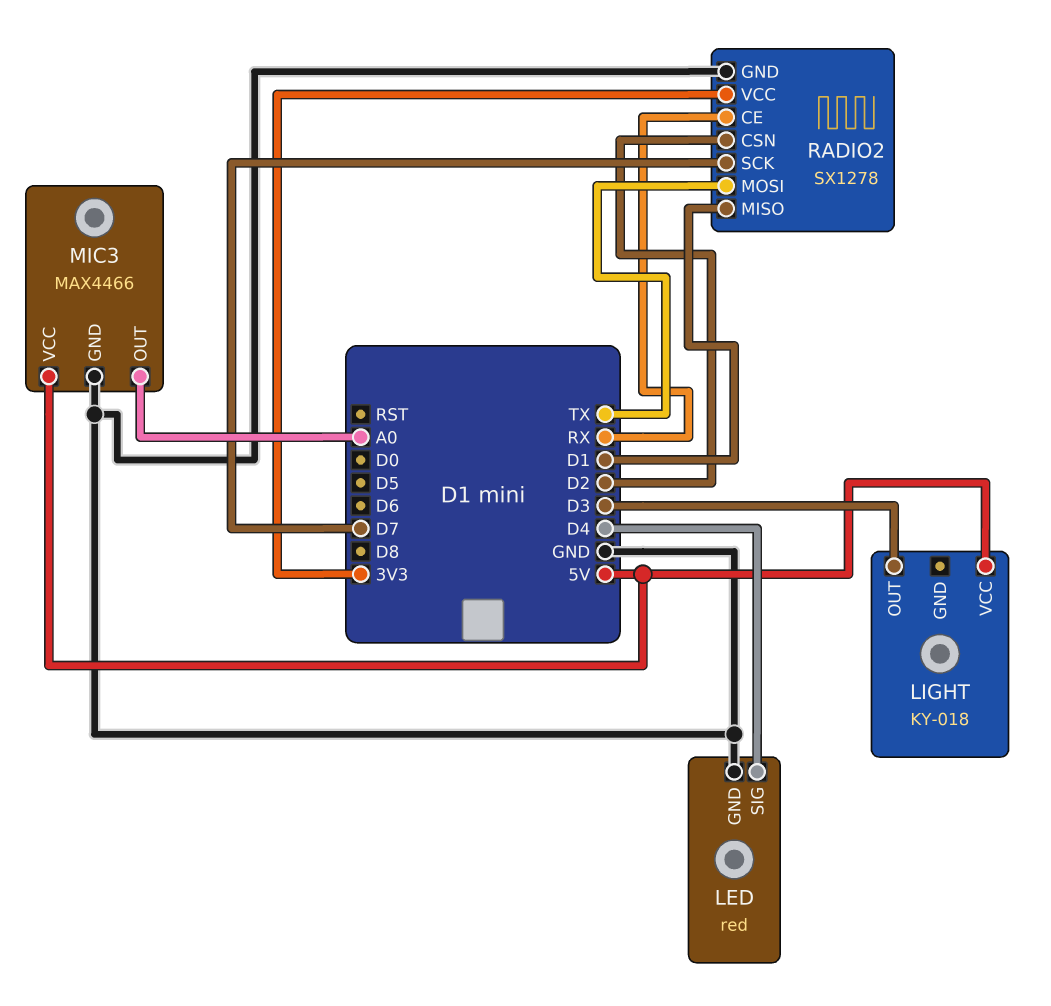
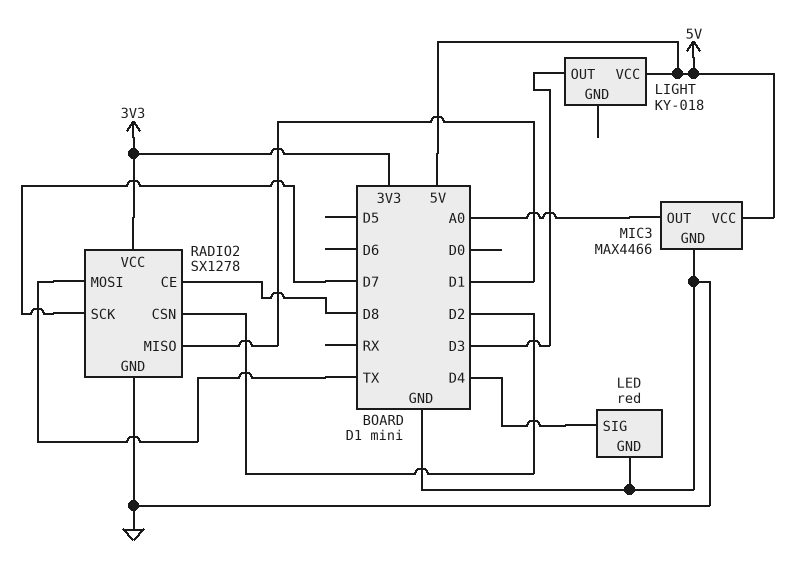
RADIO2 pin CE: RX -> D8

